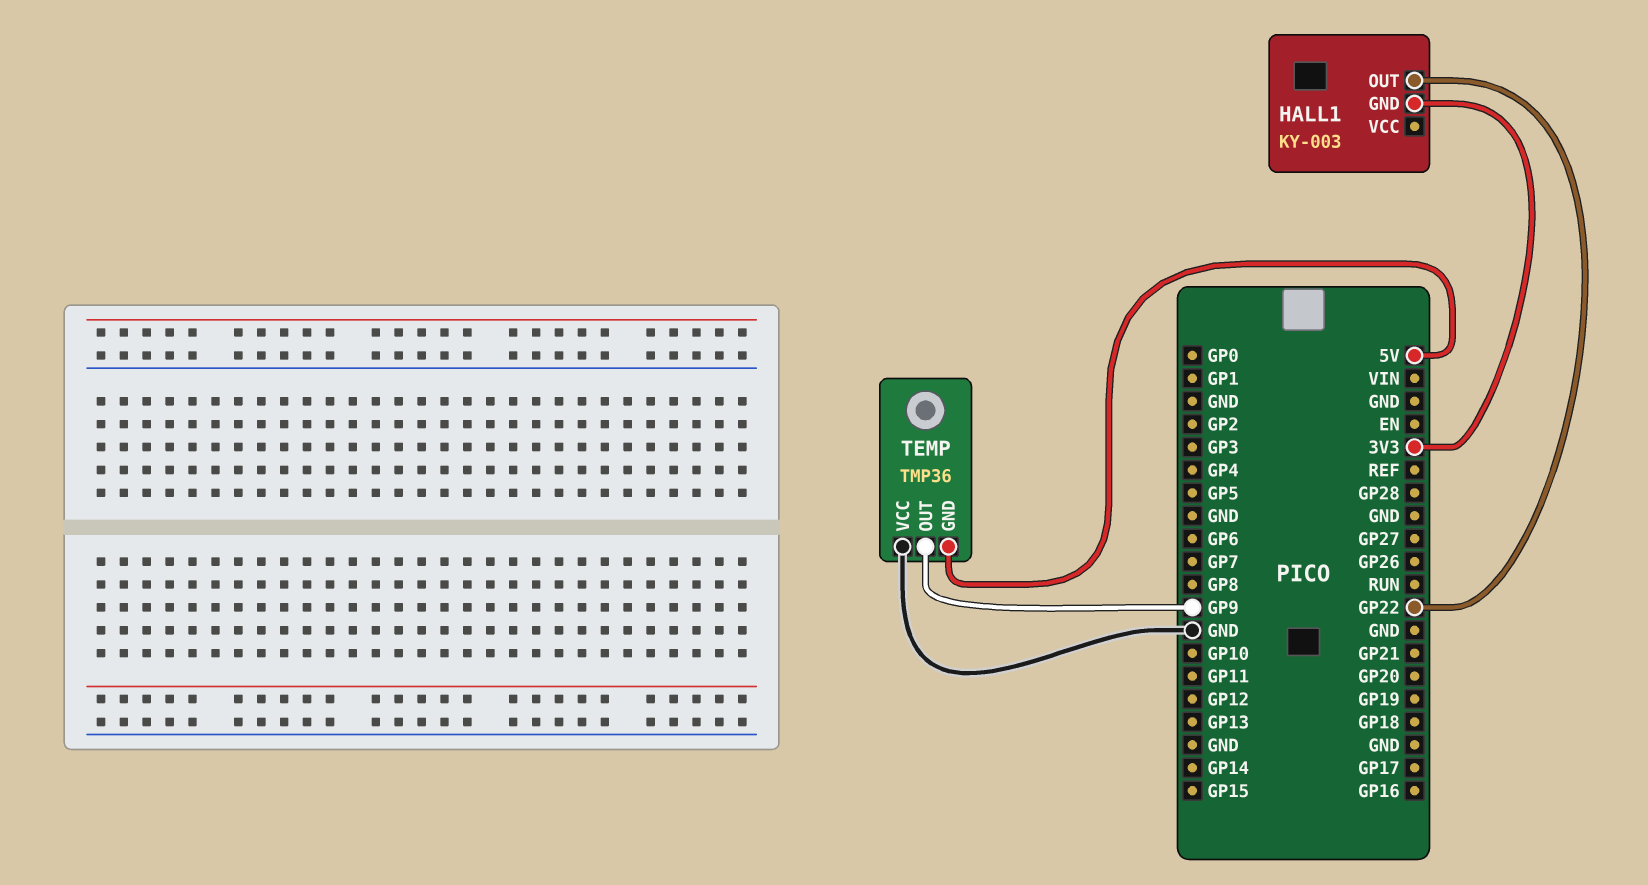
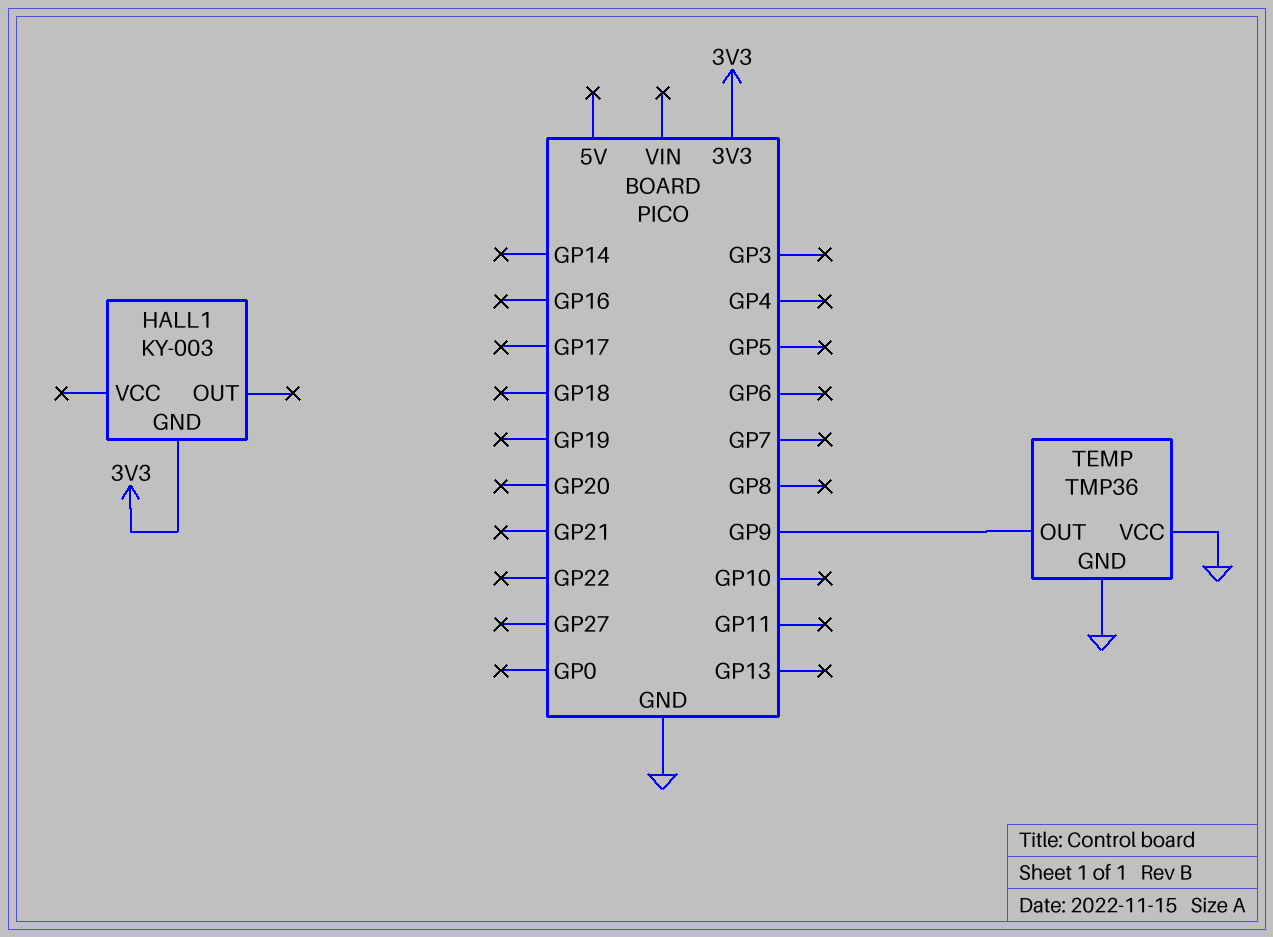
HALL1 pin OUT: GP22 -> none
TEMP pin GND: 5V -> GND

